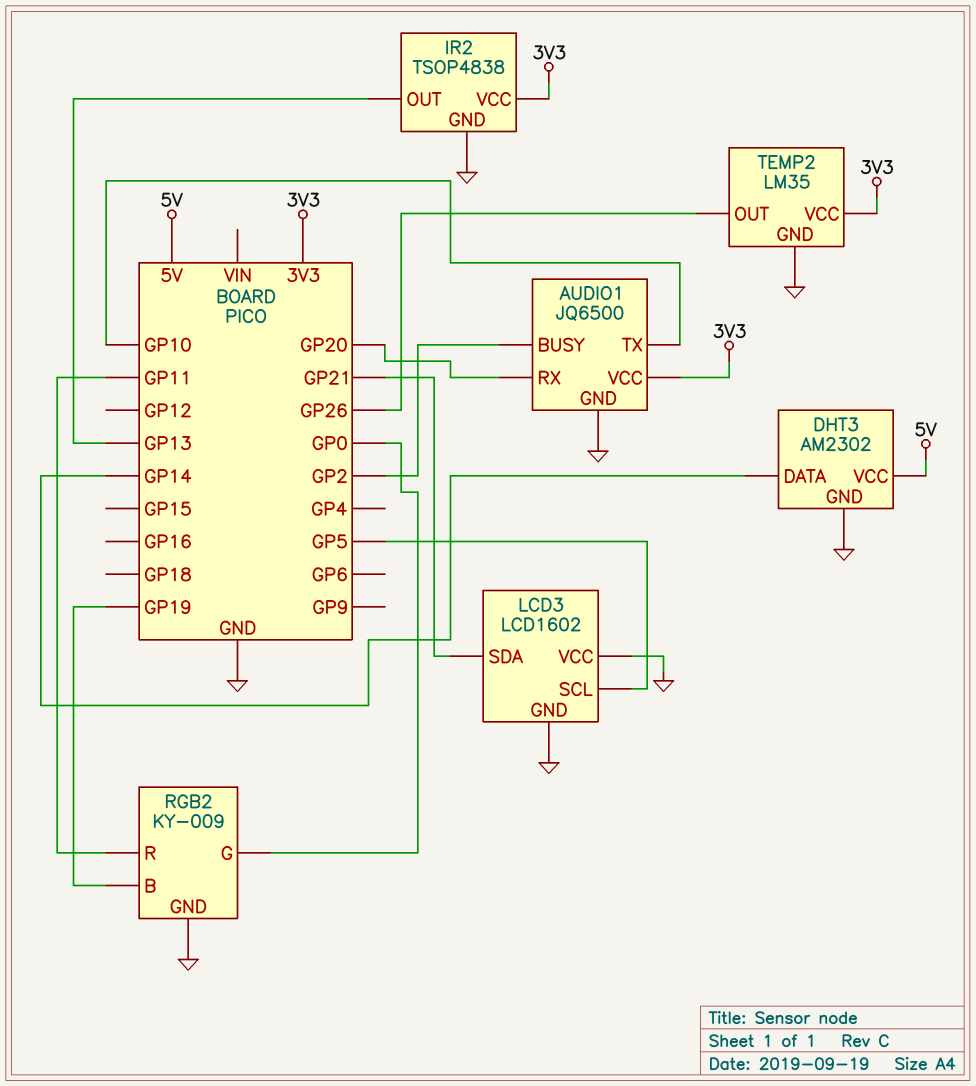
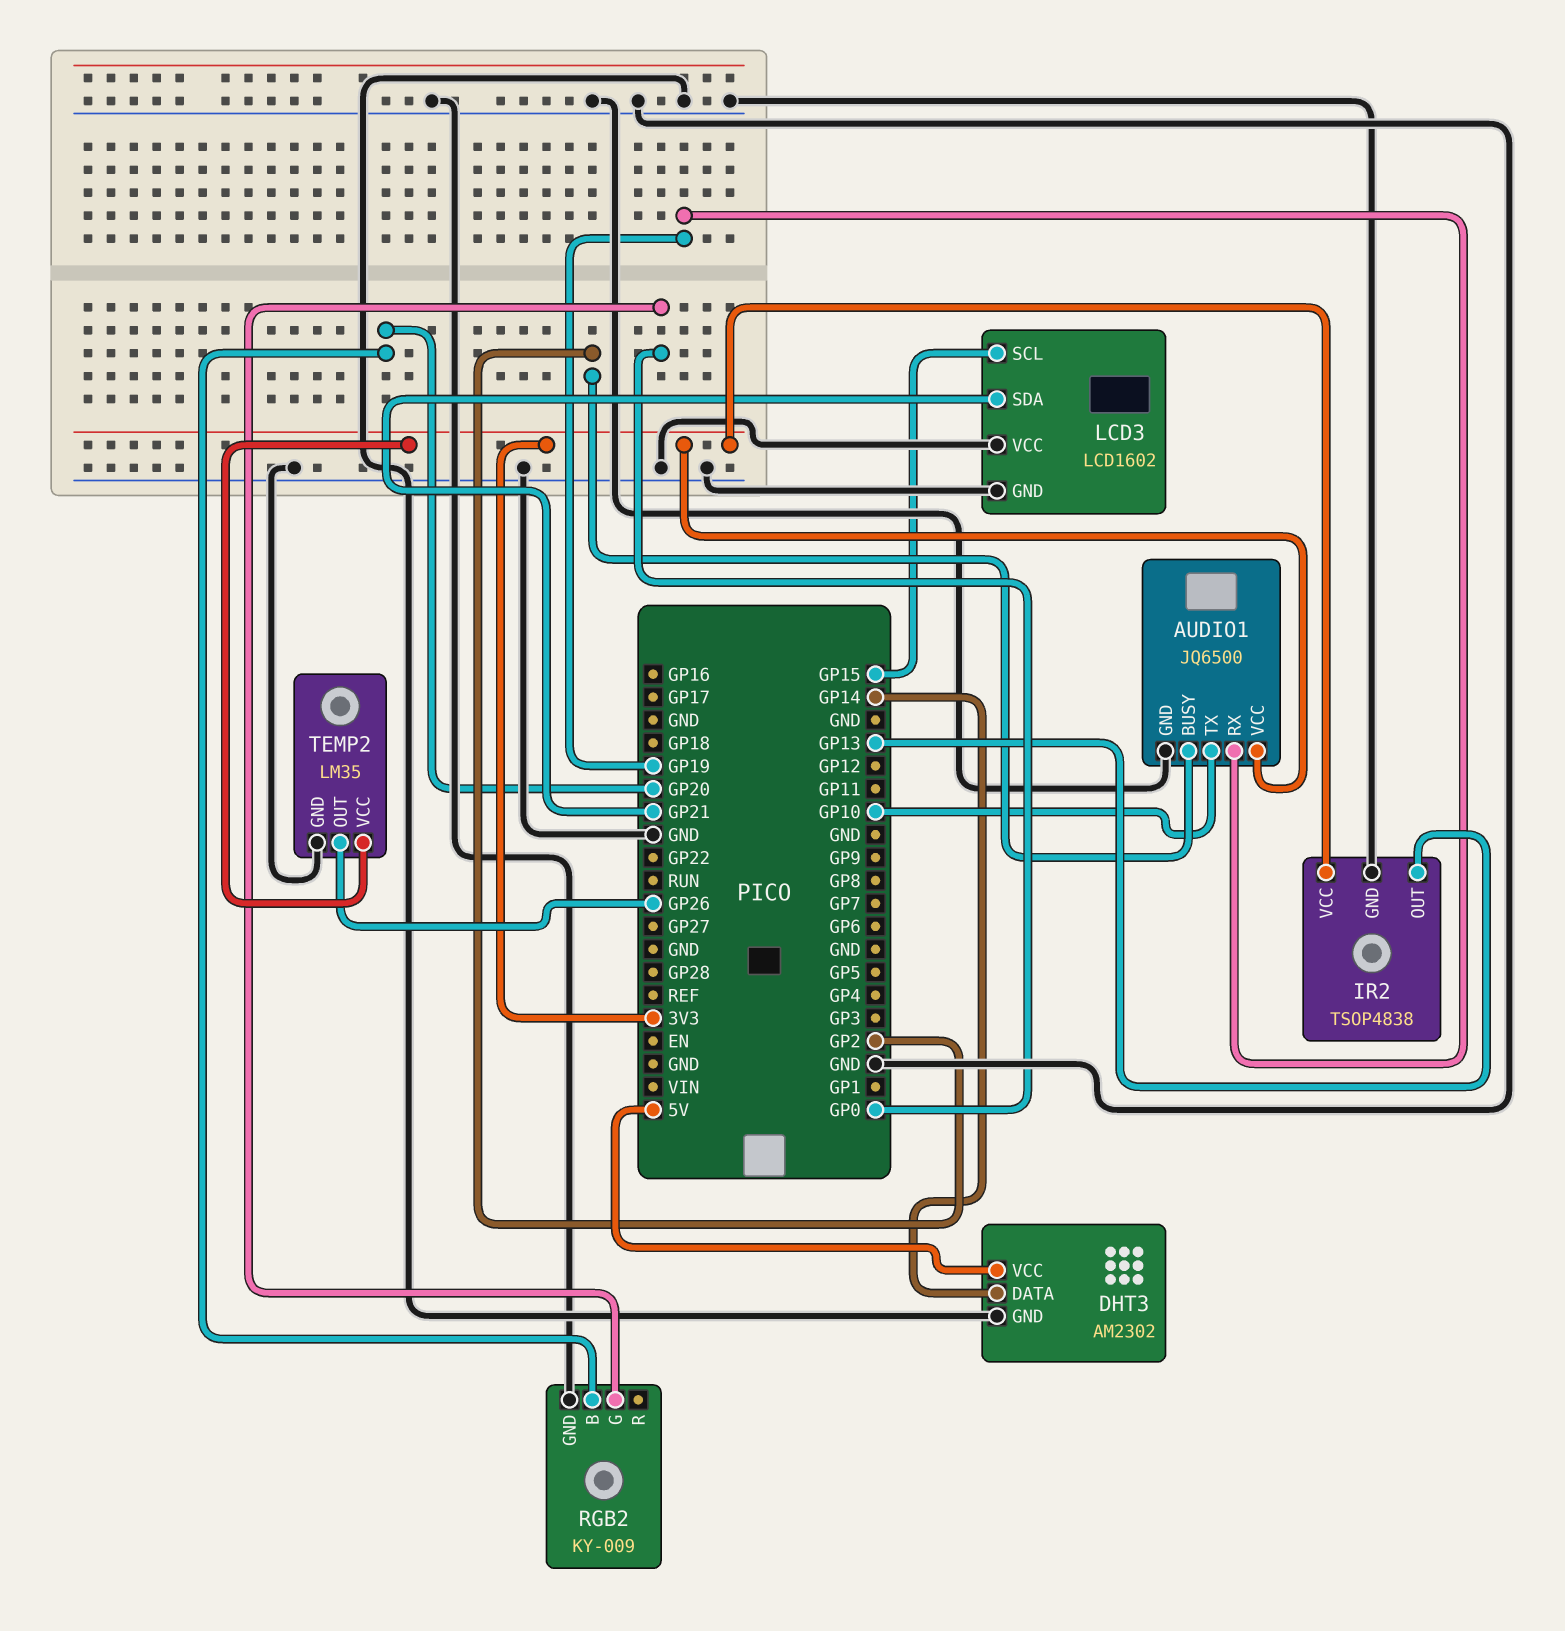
AUDIO1 pin RX: GP20 -> GP19
LCD3 pin SCL: GP5 -> GP15
RGB2 pin B: GP19 -> GP20
RGB2 pin R: GP11 -> none

